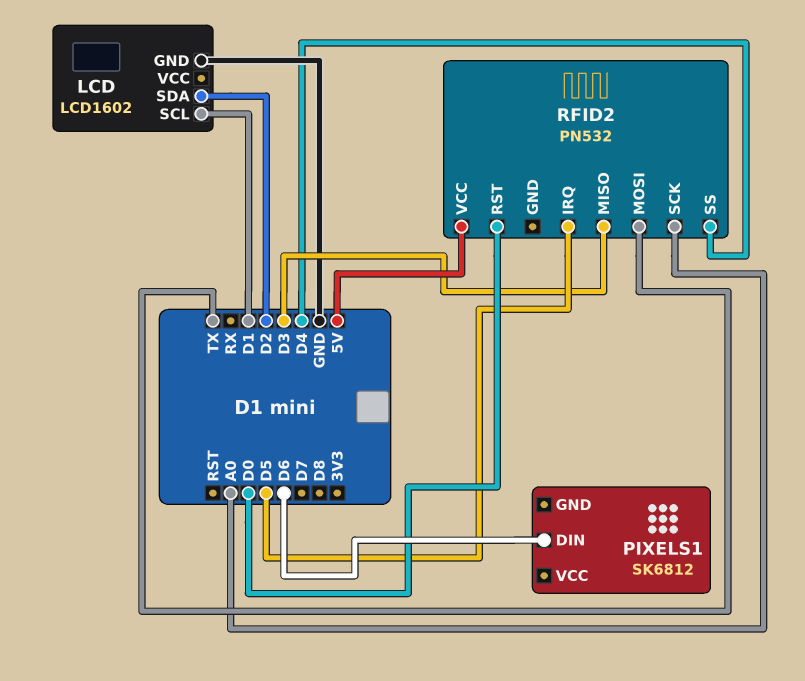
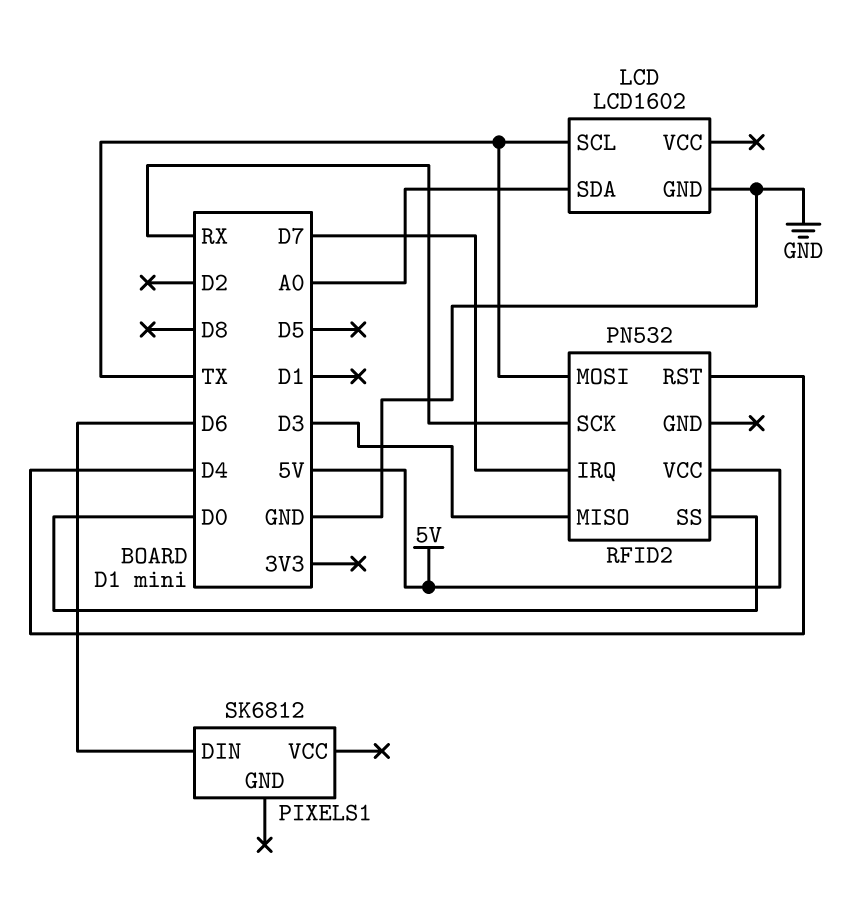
LCD pin SCL: D1 -> TX
LCD pin SDA: D2 -> A0
RFID2 pin IRQ: D5 -> D7
RFID2 pin RST: D0 -> D4
RFID2 pin SCK: A0 -> RX
RFID2 pin SS: D4 -> D0

